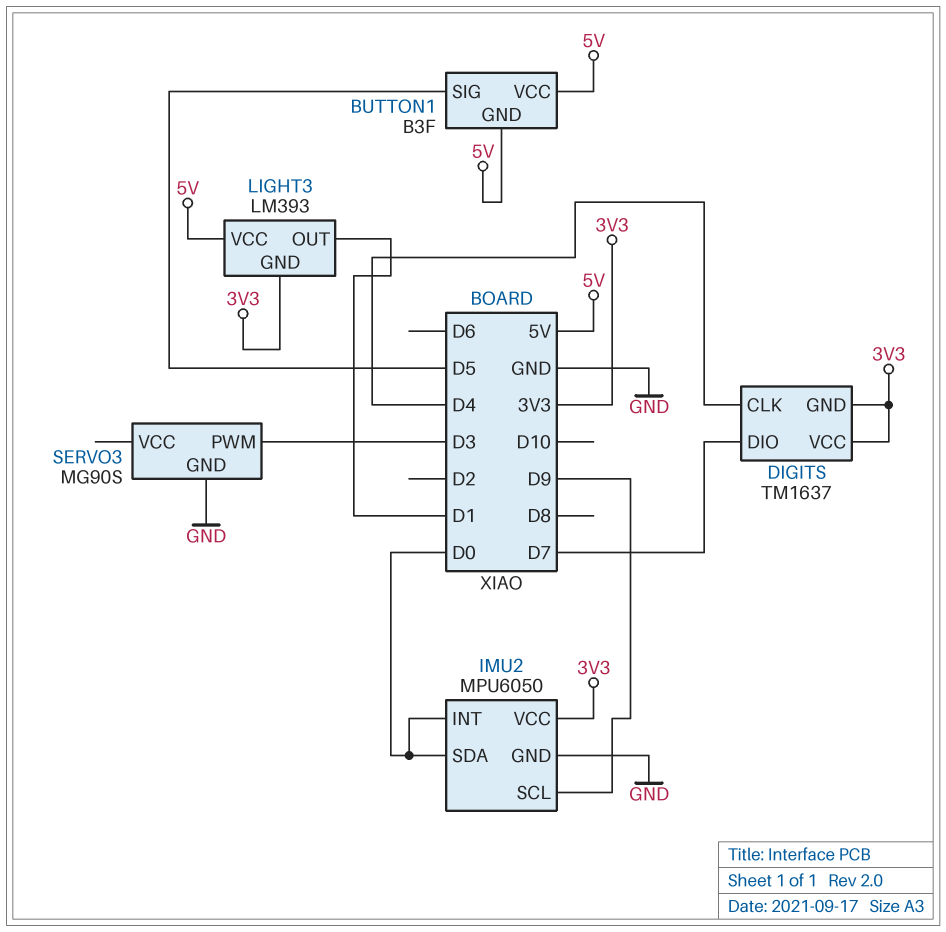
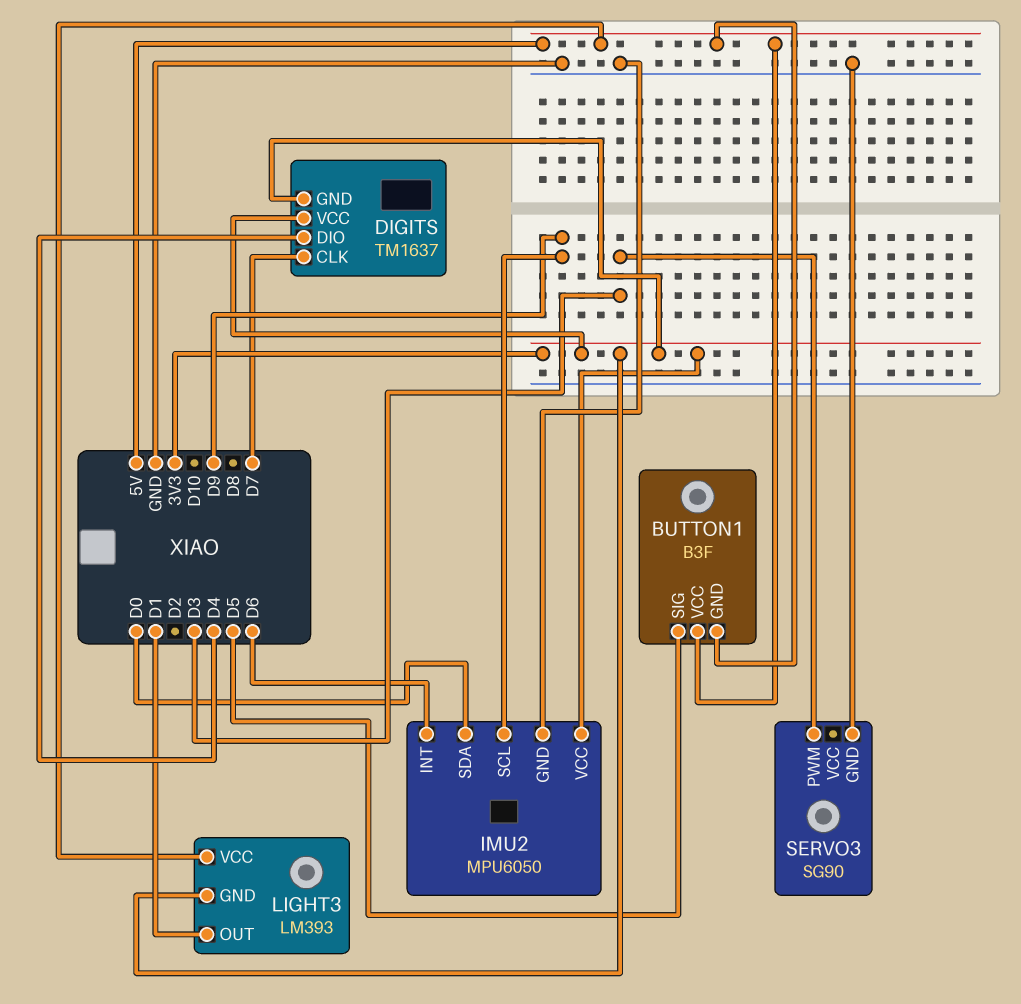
DIGITS pin CLK: D4 -> D7
DIGITS pin DIO: D7 -> D4
IMU2 pin INT: D0 -> D6
SERVO3: MG90S -> SG90

